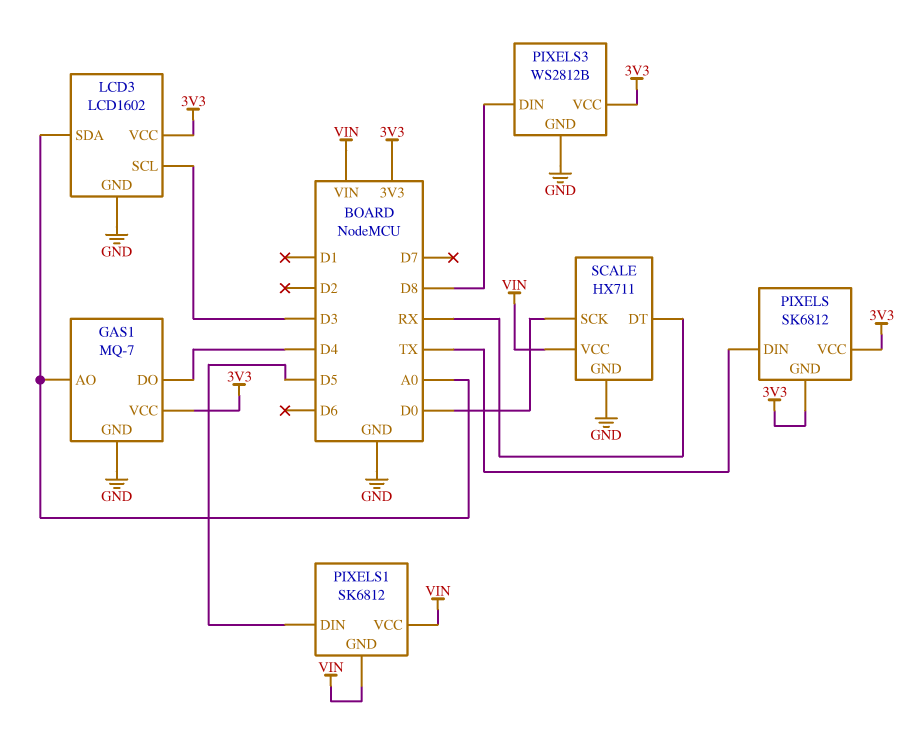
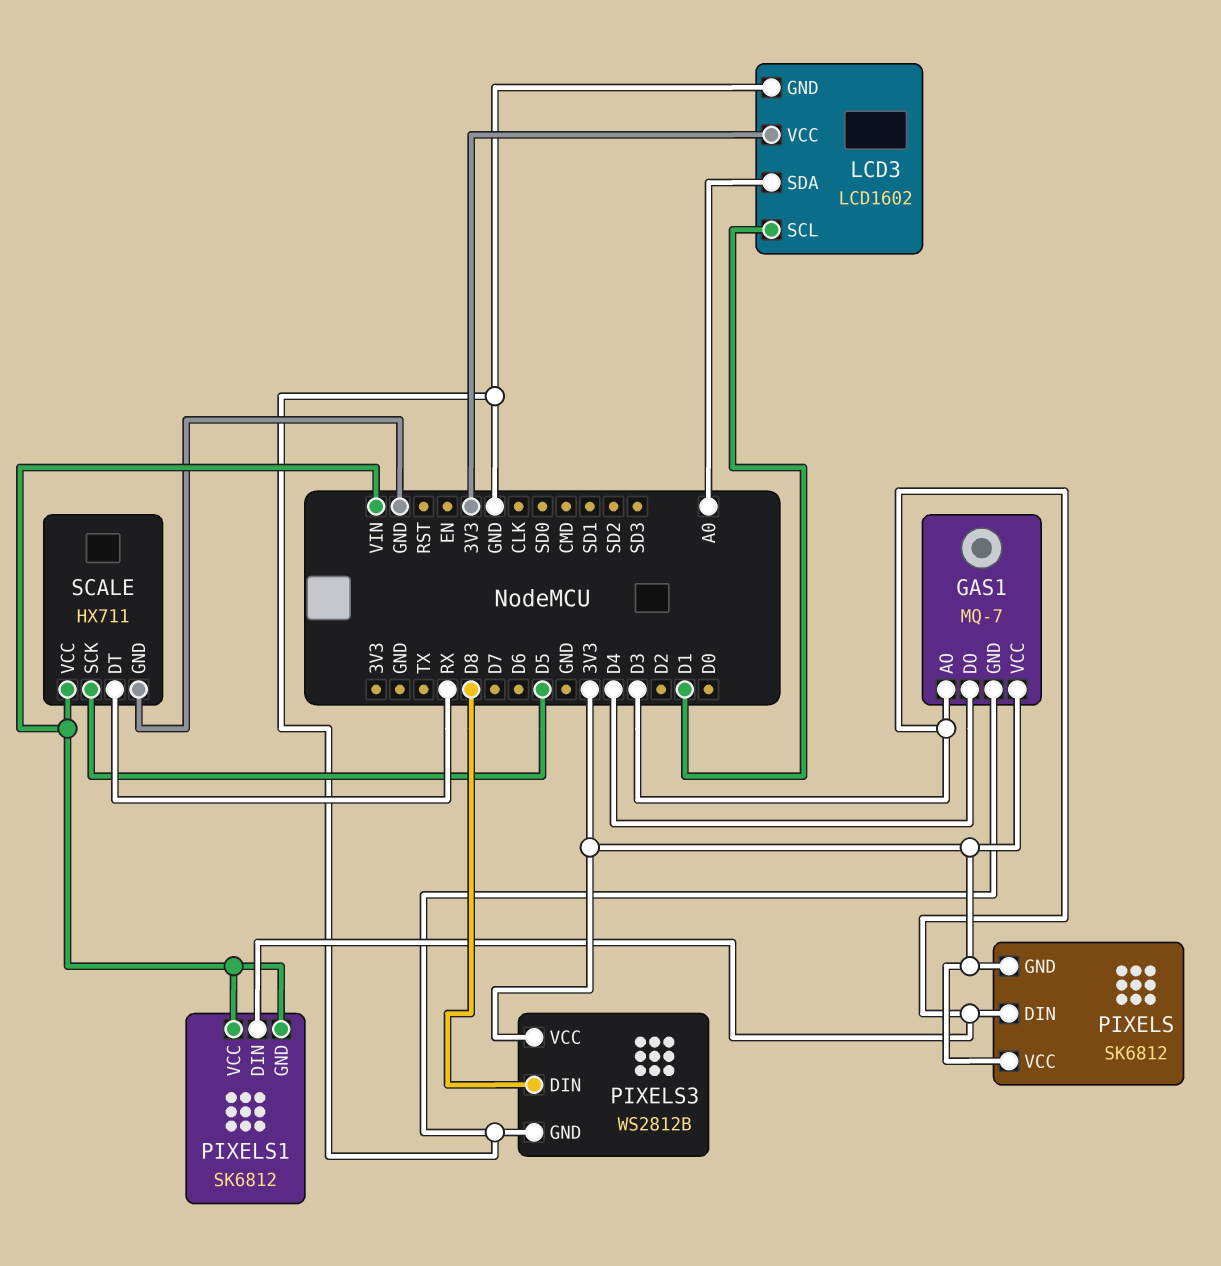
GAS1 pin AO: A0 -> D3
LCD3 pin SCL: D3 -> D1
PIXELS pin DIN: TX -> D3
PIXELS1 pin DIN: D5 -> D3
SCALE pin SCK: D0 -> D5

